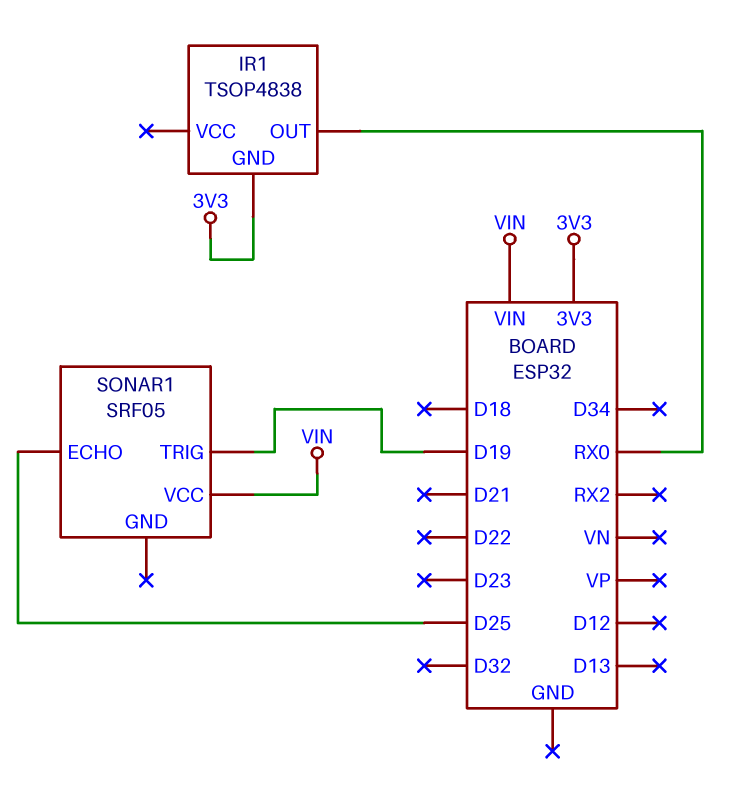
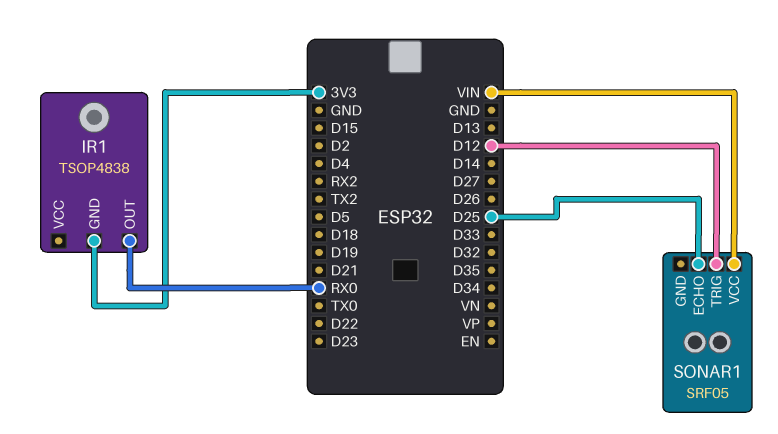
SONAR1 pin TRIG: D19 -> D12

